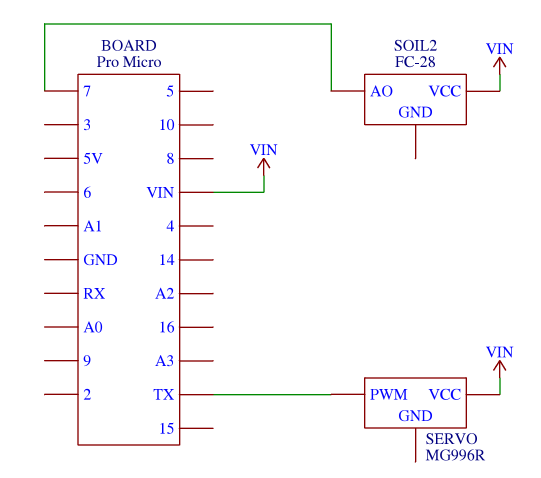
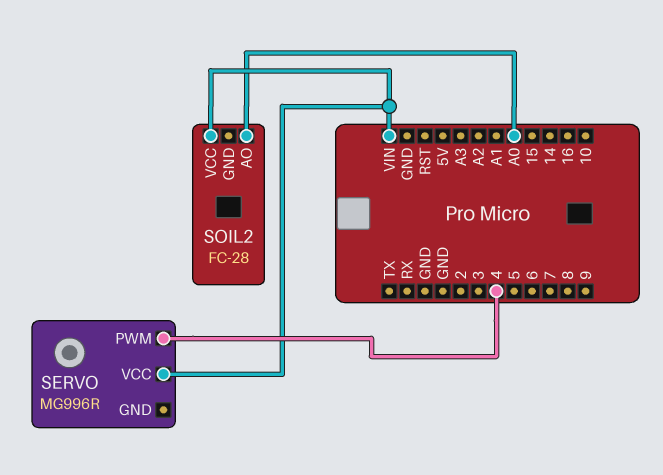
SERVO pin PWM: TX -> 4
SOIL2 pin AO: 7 -> A0

